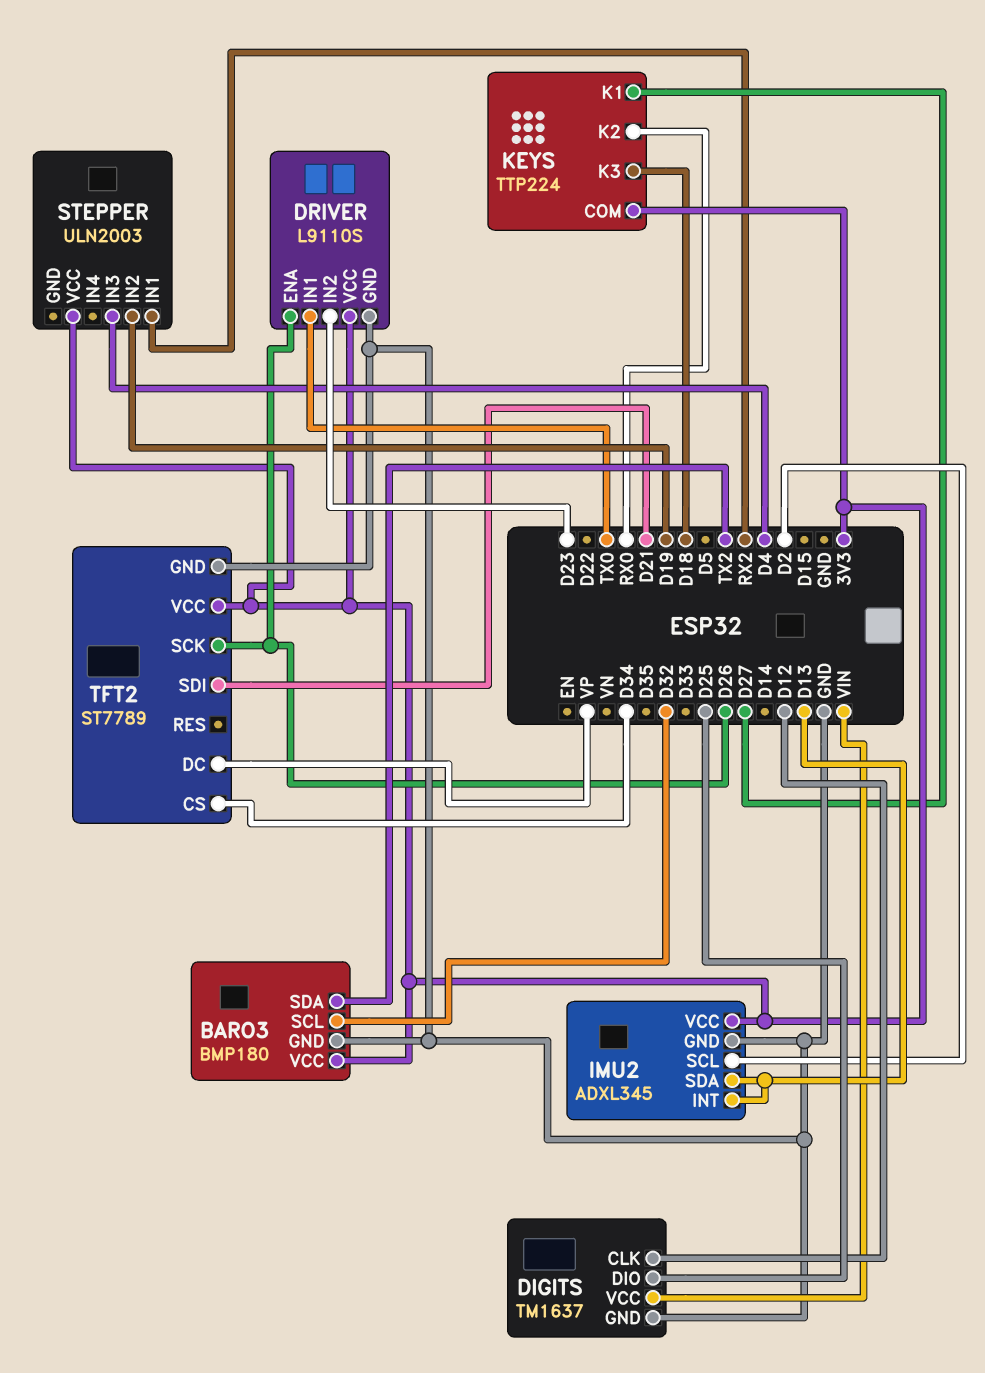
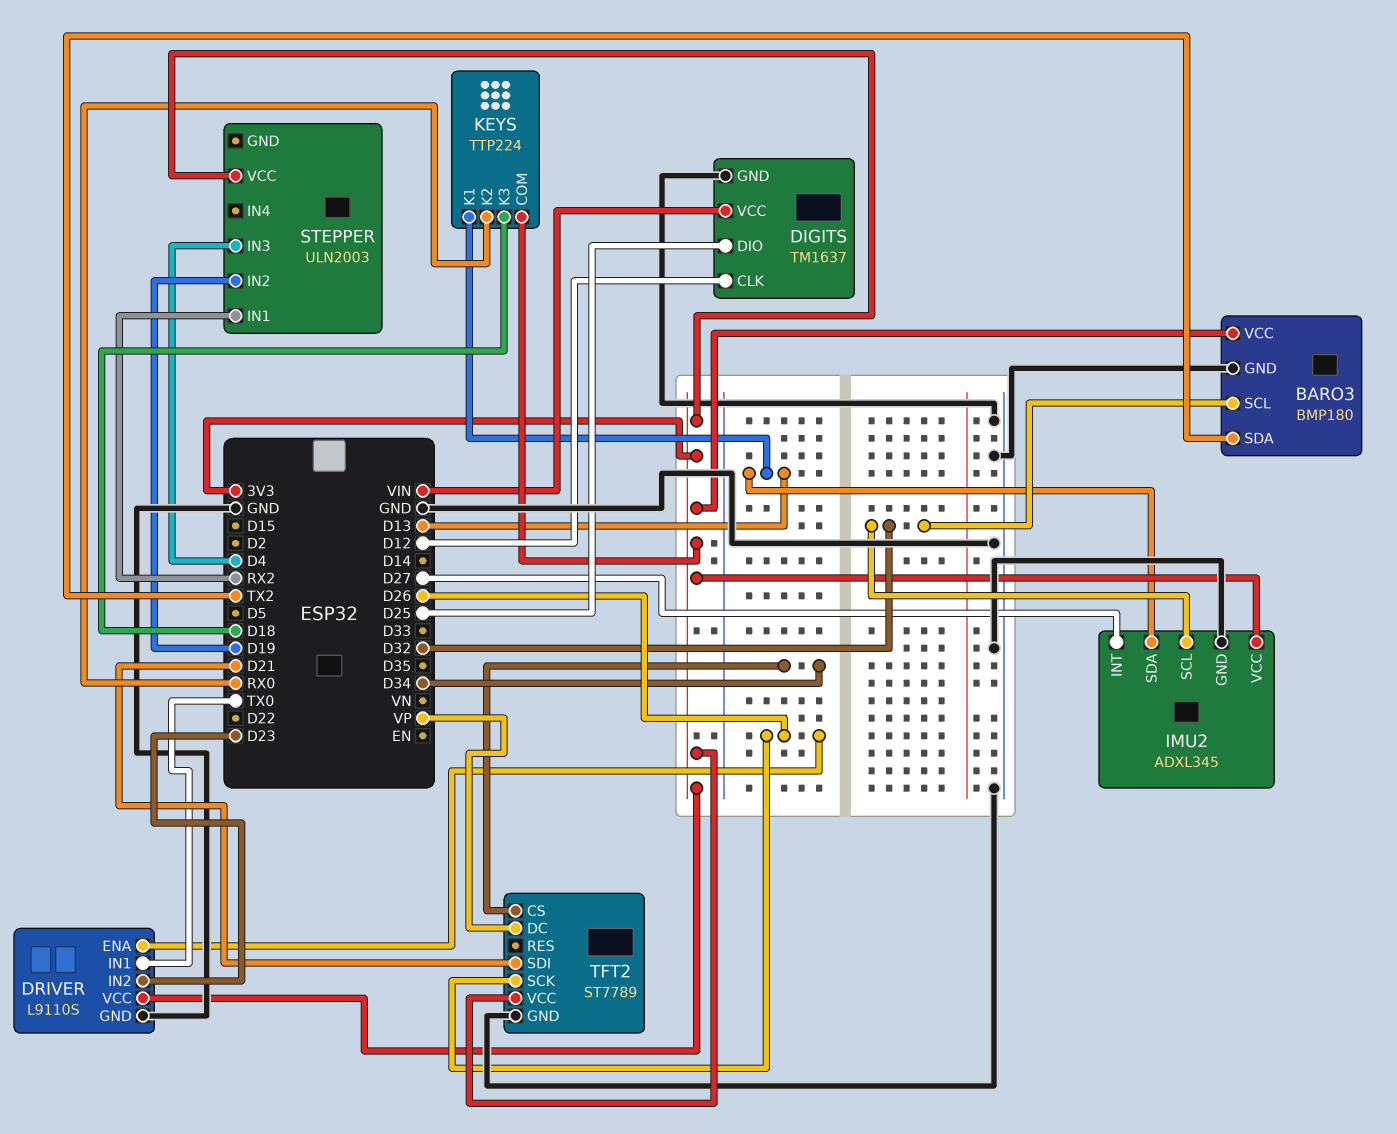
IMU2 pin INT: D13 -> D27
IMU2 pin SCL: D2 -> D32
KEYS pin K1: D27 -> D13

